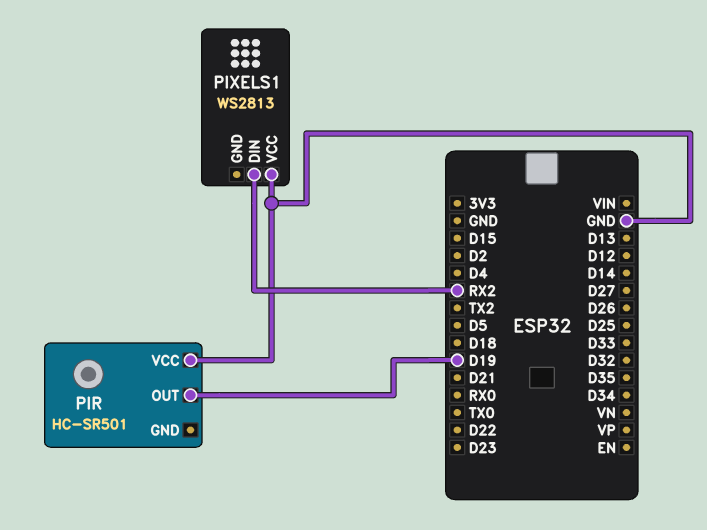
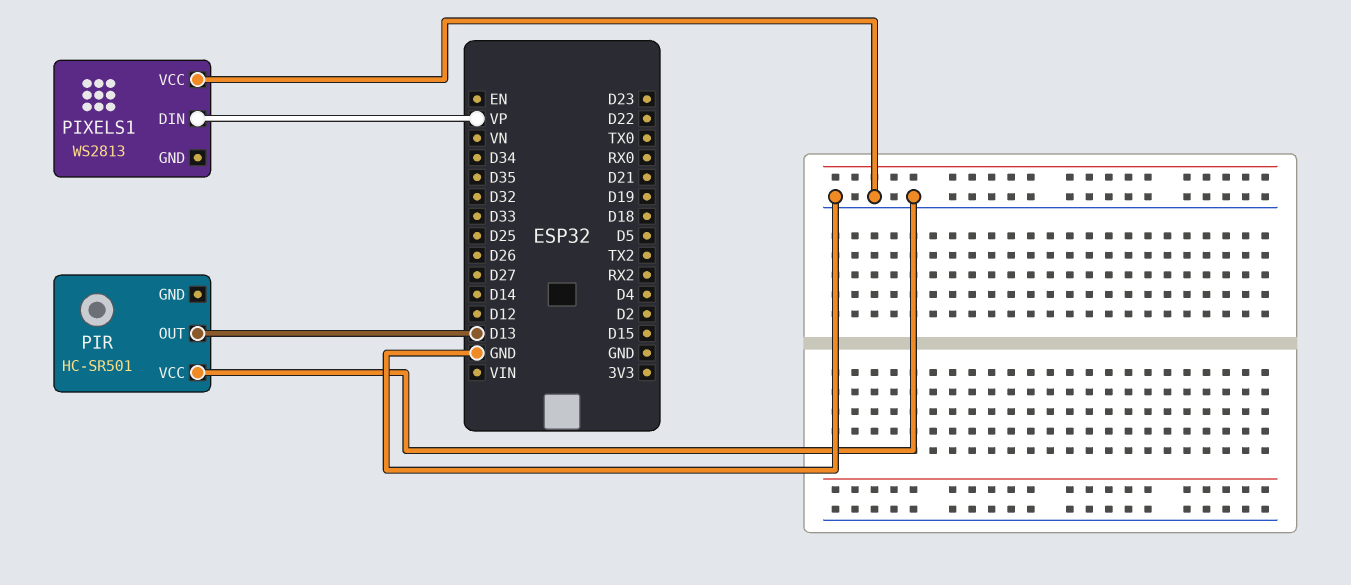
PIR pin OUT: D19 -> D13
PIXELS1 pin DIN: RX2 -> VP

